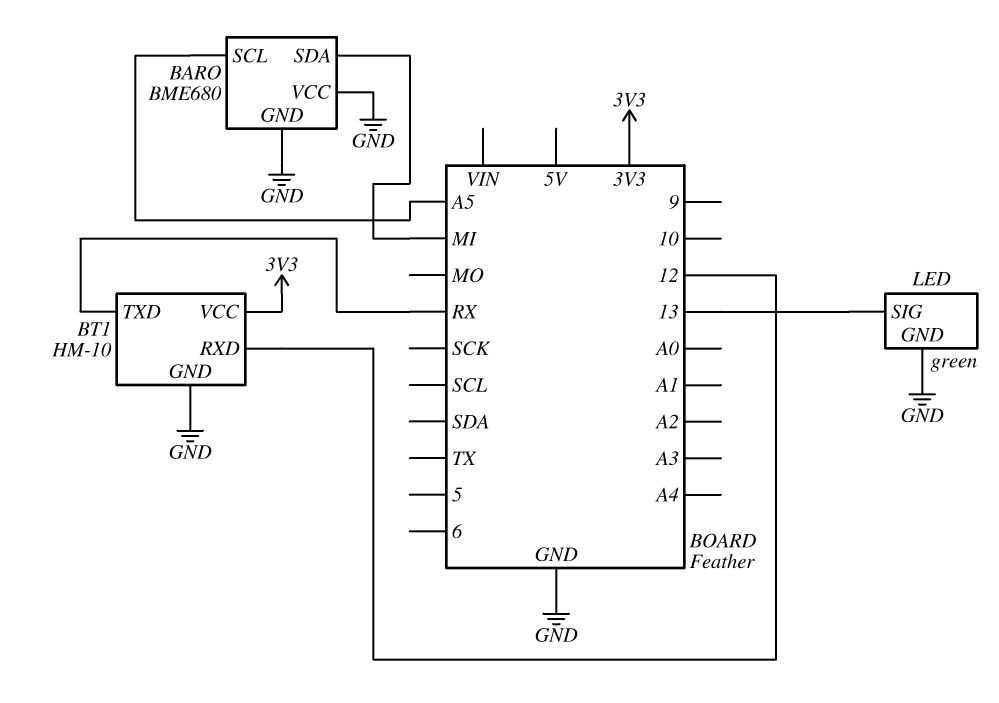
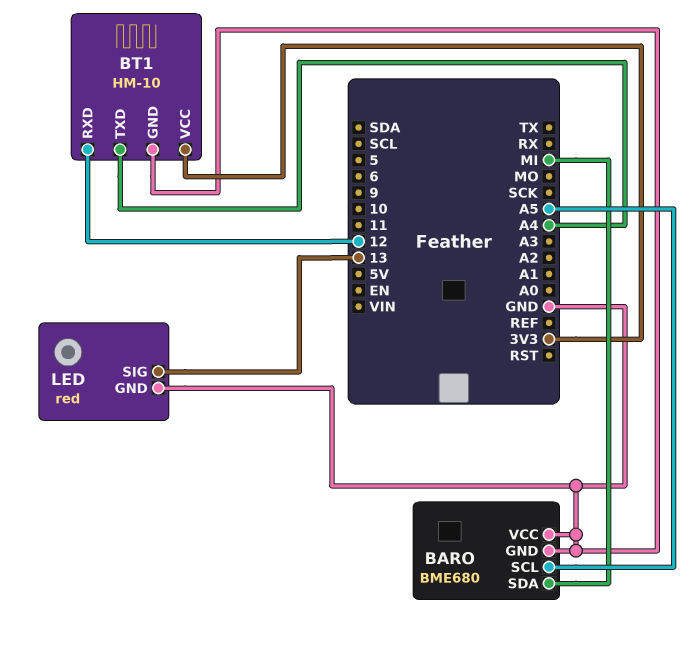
BT1 pin TXD: RX -> A4
LED: green -> red

